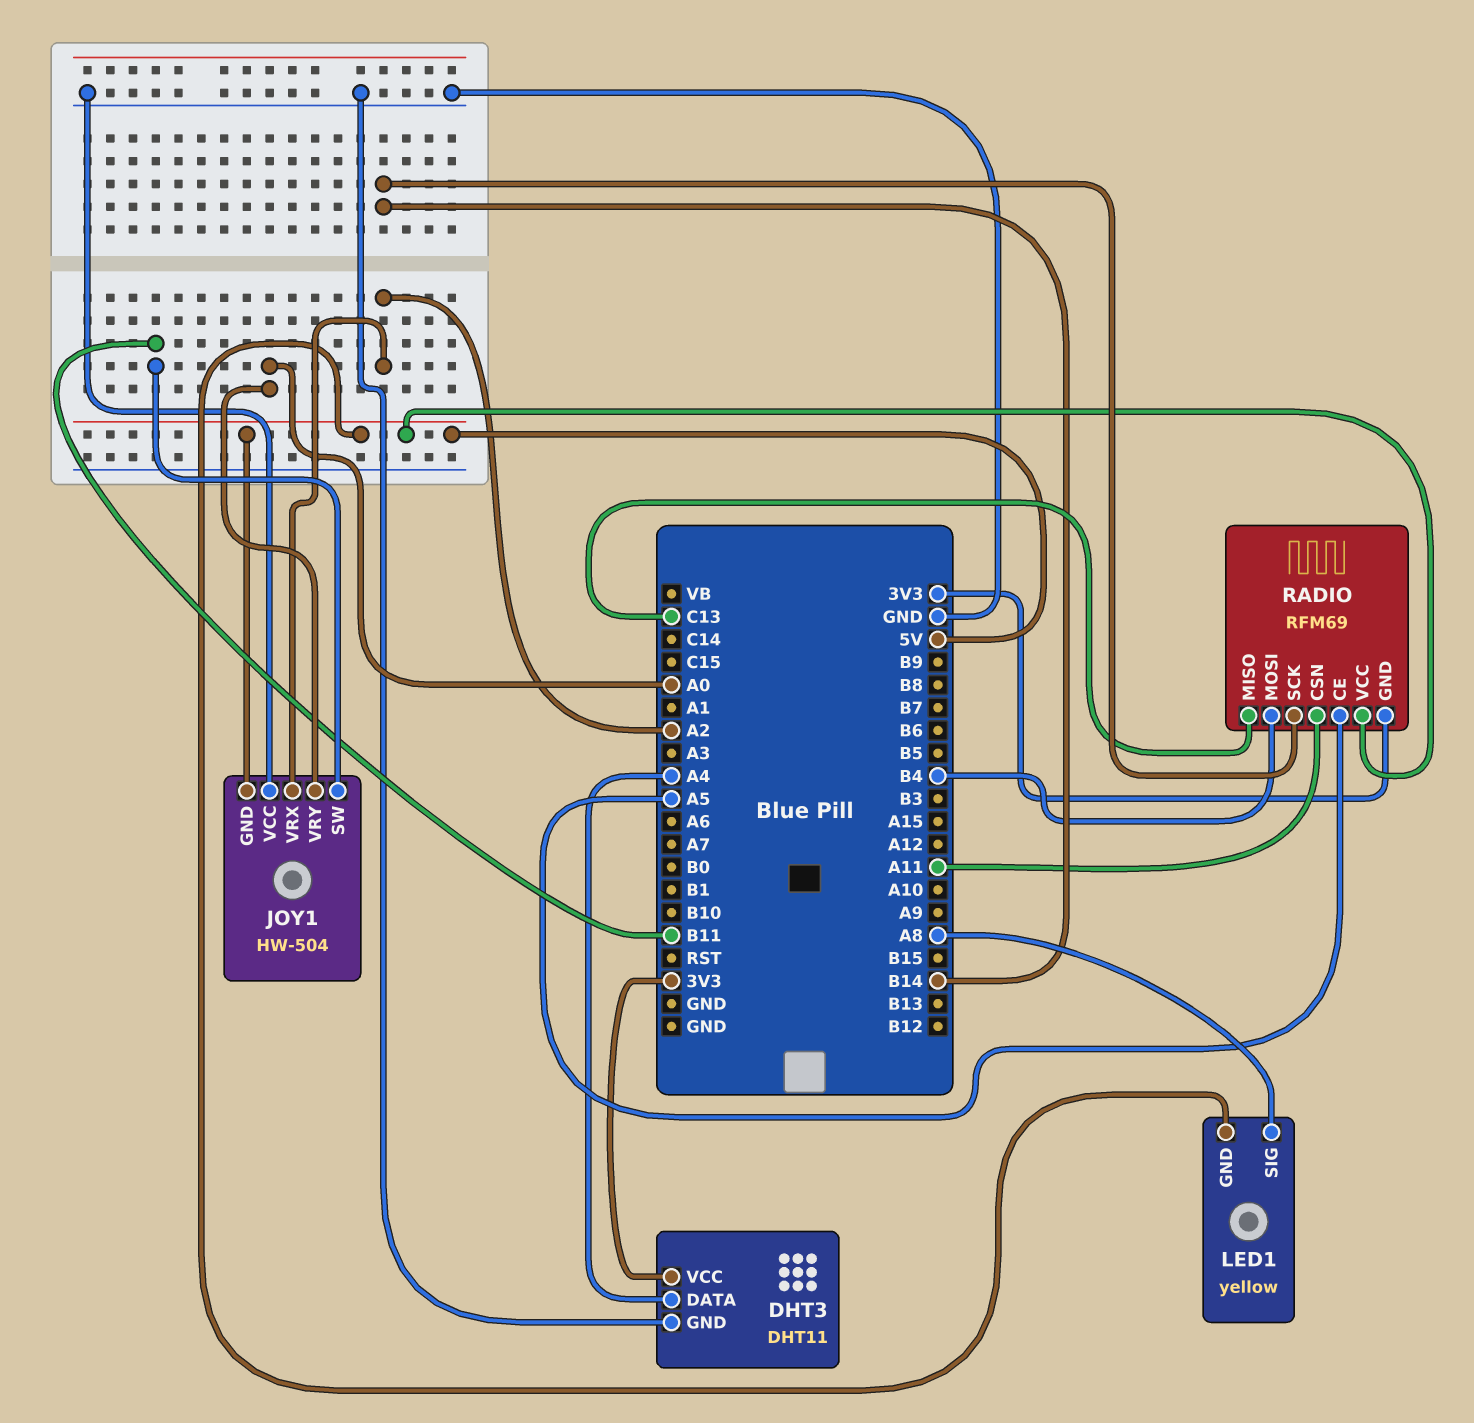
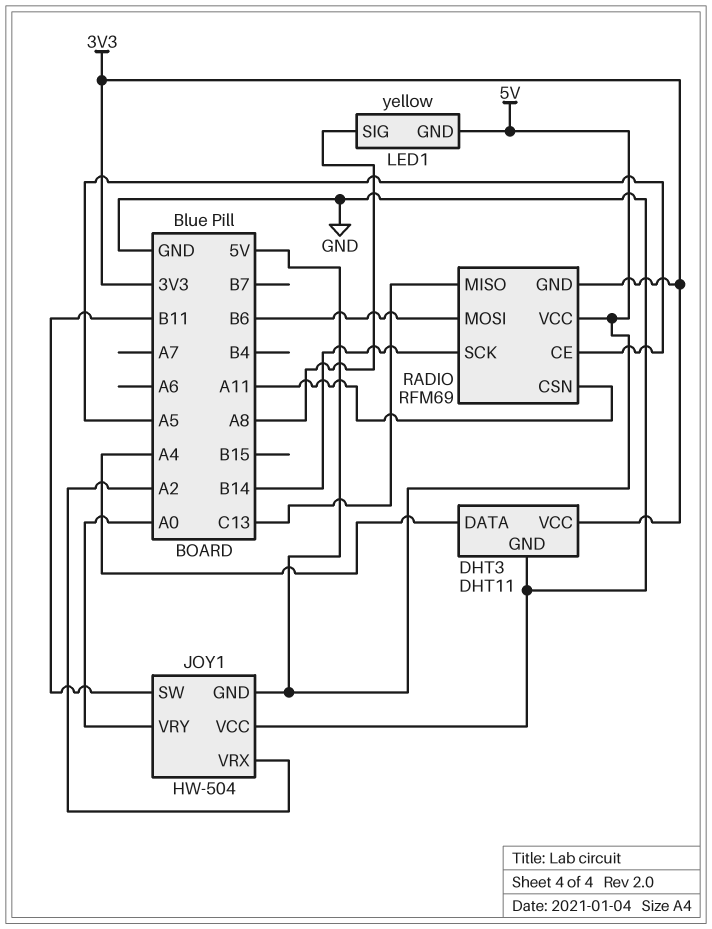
RADIO pin MOSI: B4 -> B6

